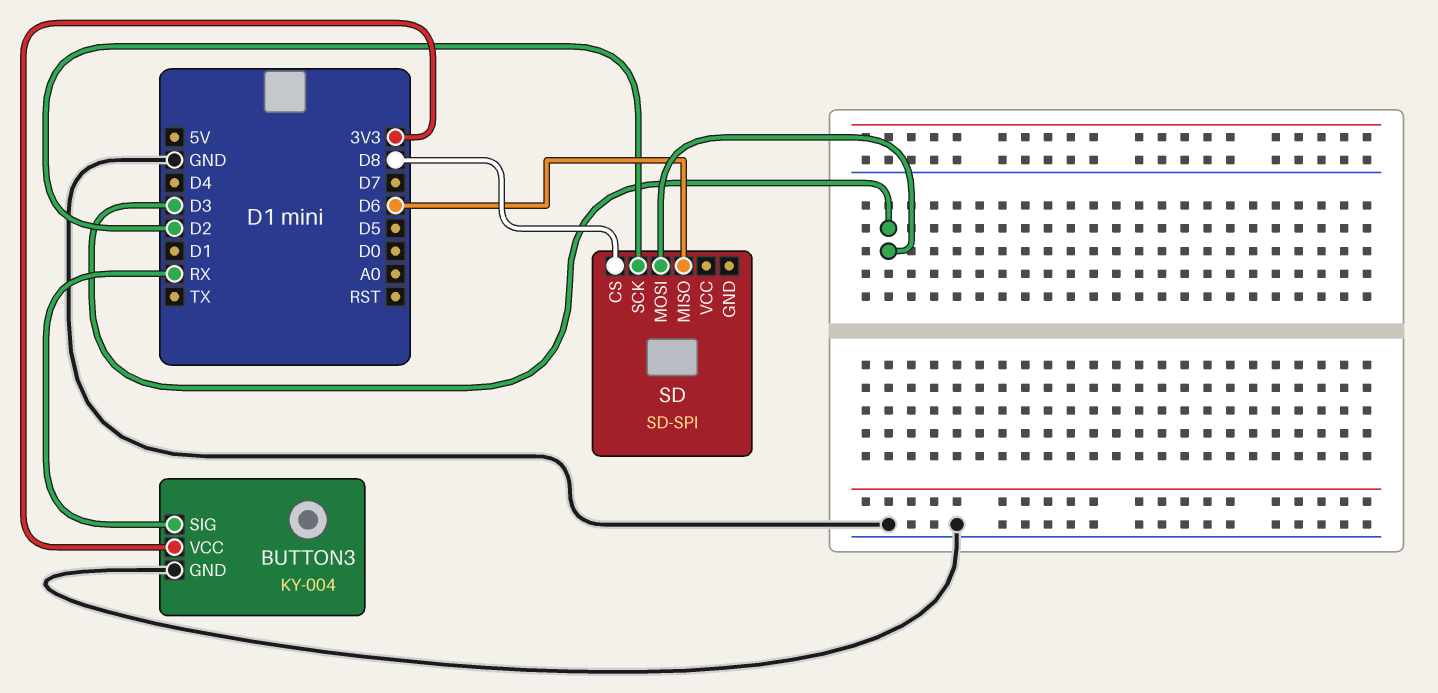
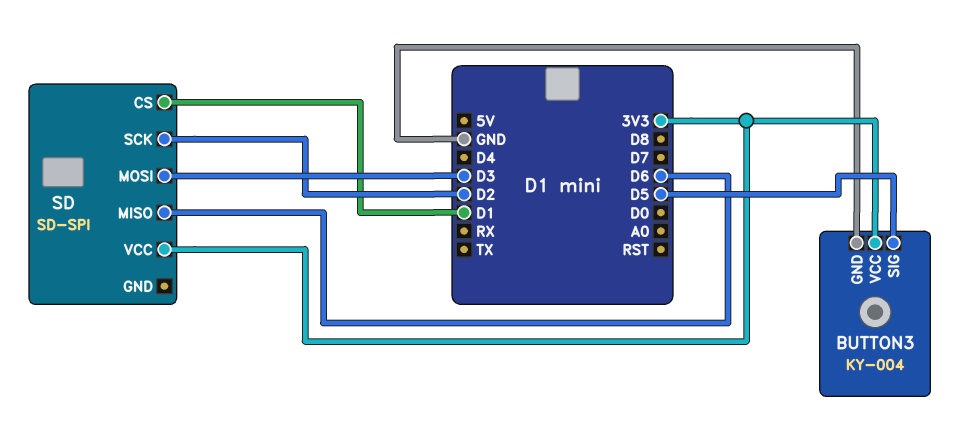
BUTTON3 pin SIG: RX -> D5
SD pin CS: D8 -> D1
SD pin VCC: none -> 3V3

